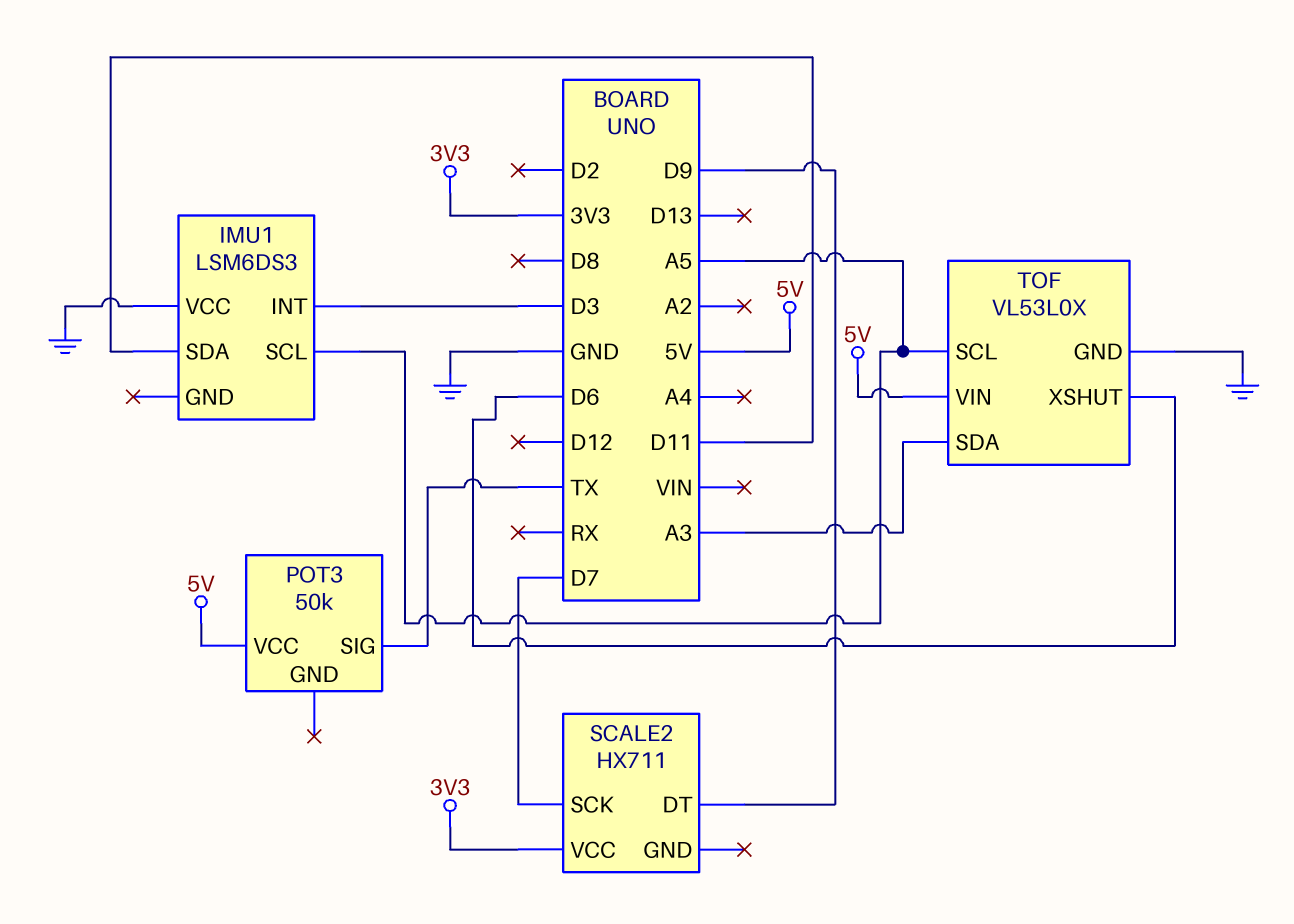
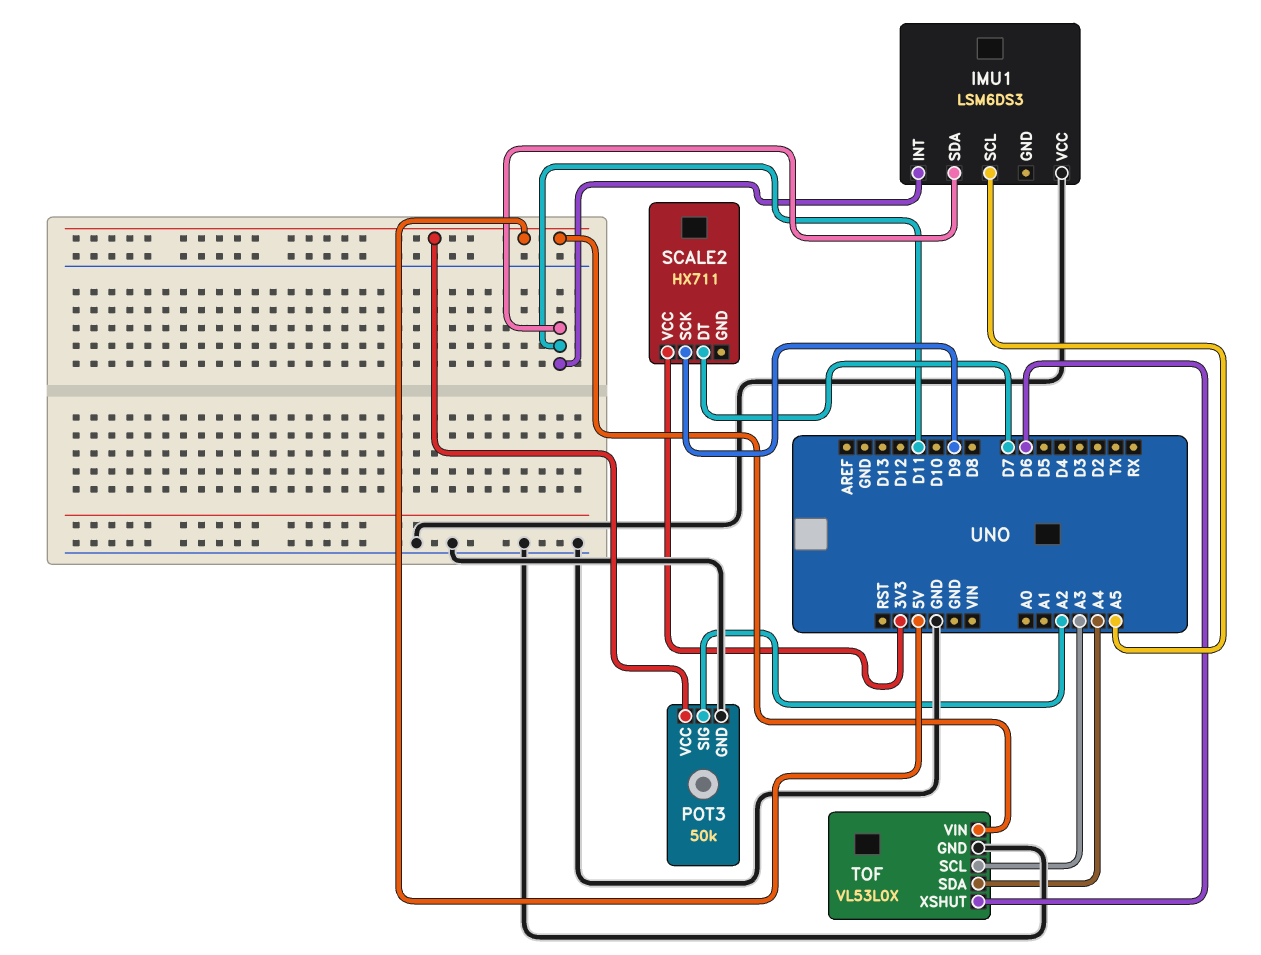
IMU1 pin INT: D3 -> D11
POT3 pin GND: none -> GND
POT3 pin SIG: TX -> A2
SCALE2 pin DT: D9 -> D7
SCALE2 pin SCK: D7 -> D9
TOF pin SCL: A5 -> A3
TOF pin SDA: A3 -> A4

